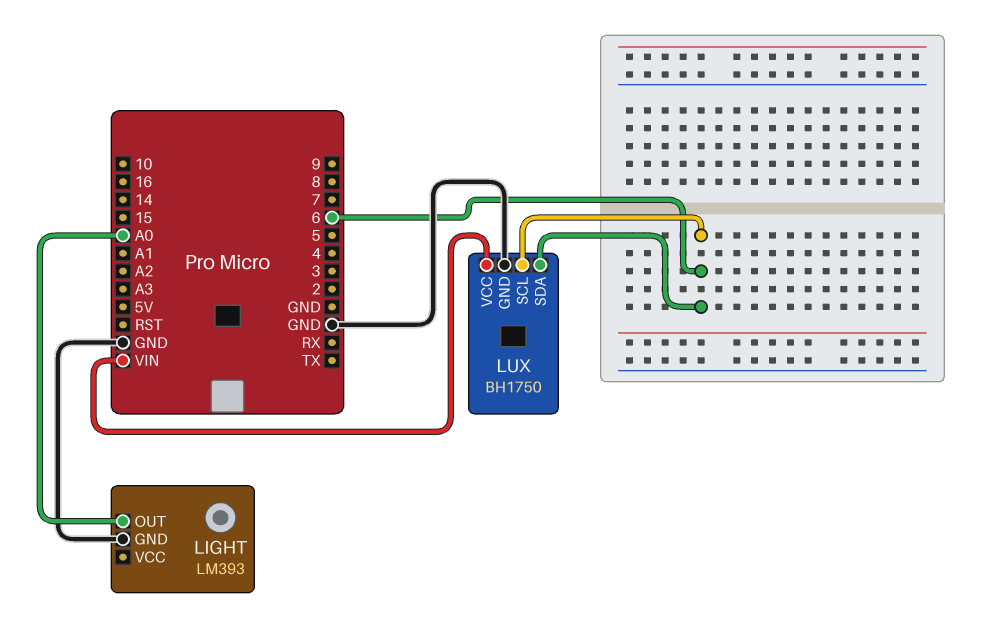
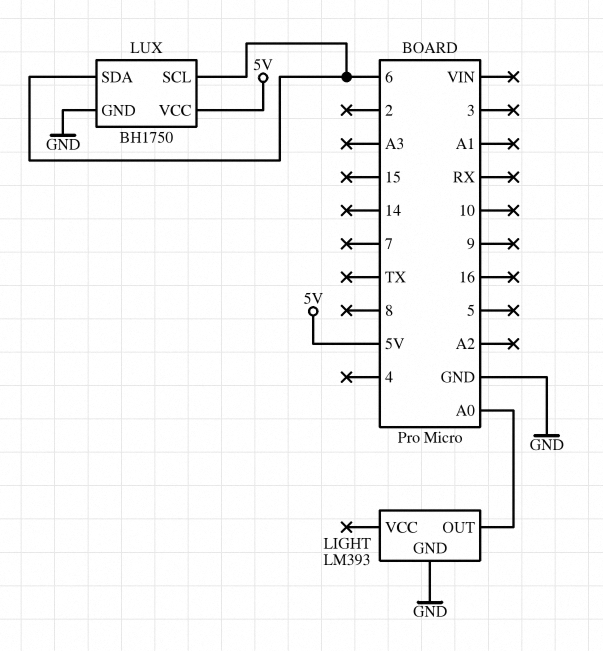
LUX pin VCC: VIN -> 5V

